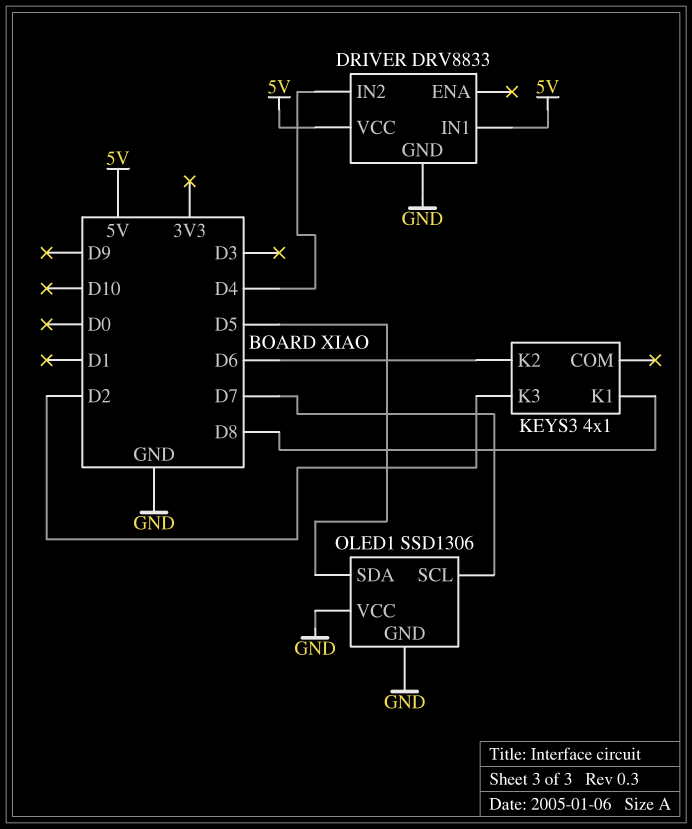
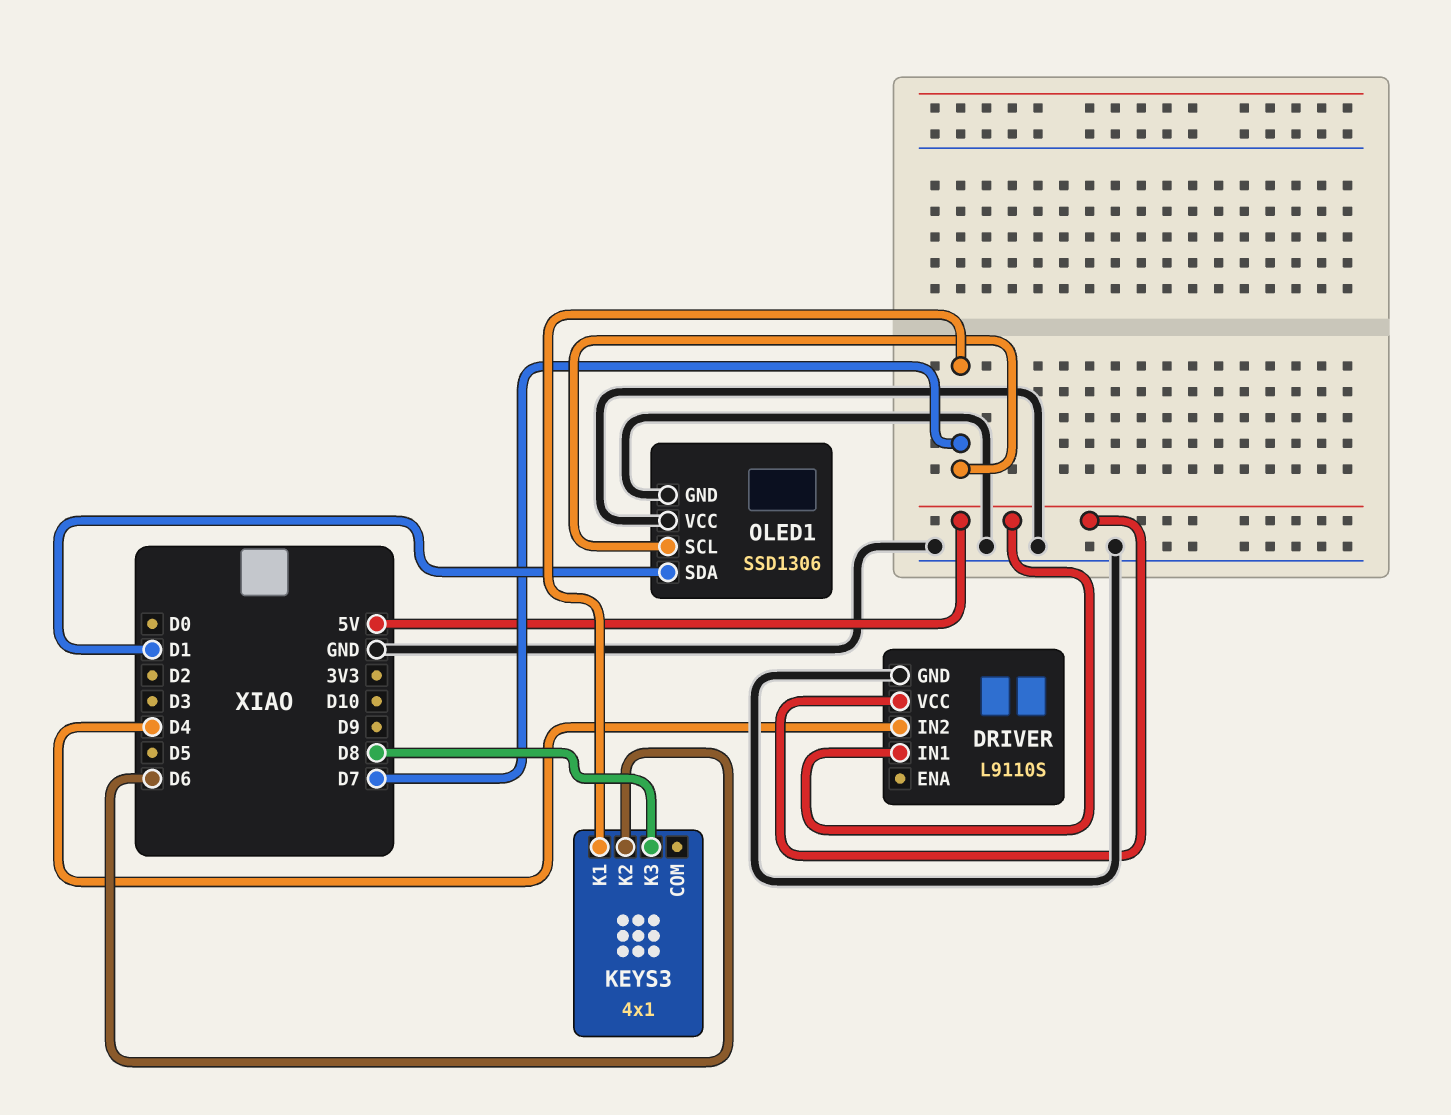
DRIVER: DRV8833 -> L9110S
KEYS3 pin K1: D8 -> D7
KEYS3 pin K3: D2 -> D8
OLED1 pin SDA: D5 -> D1

